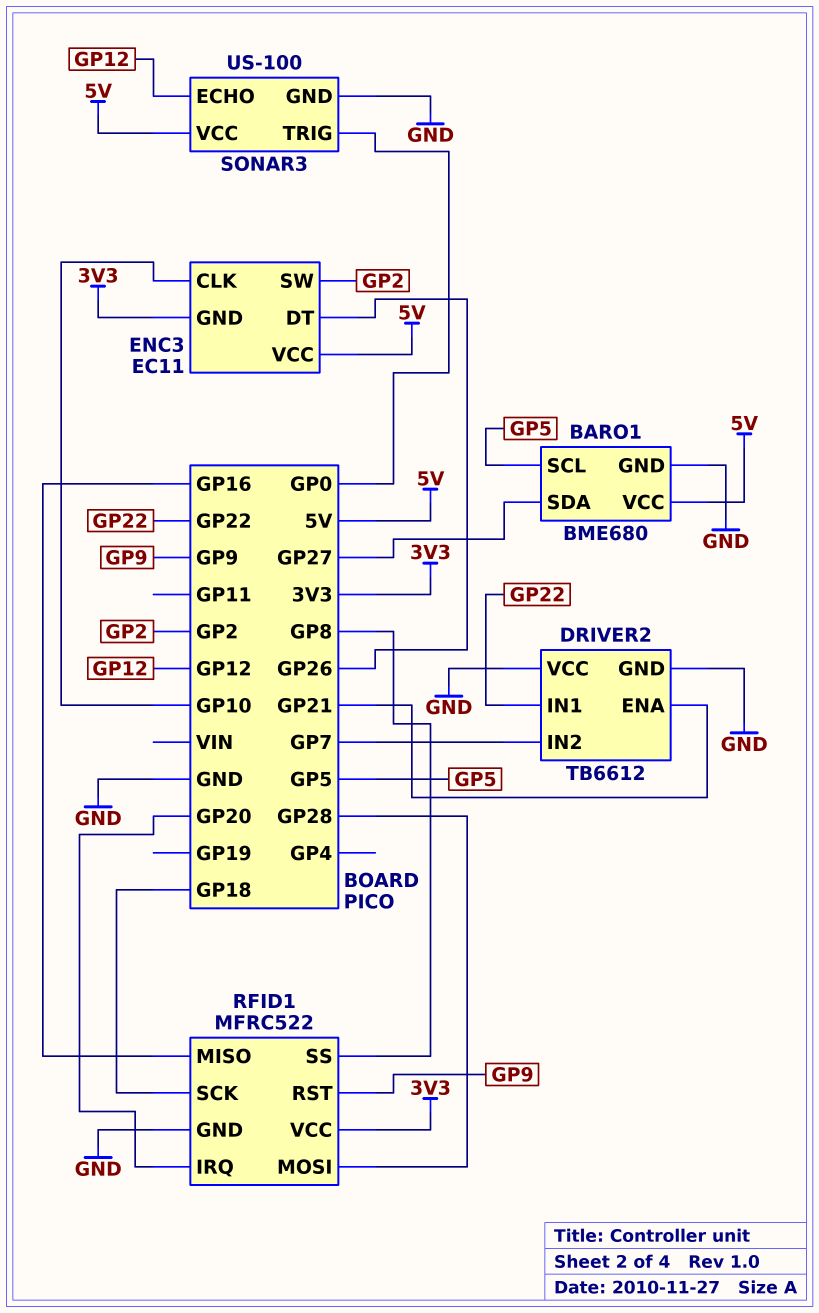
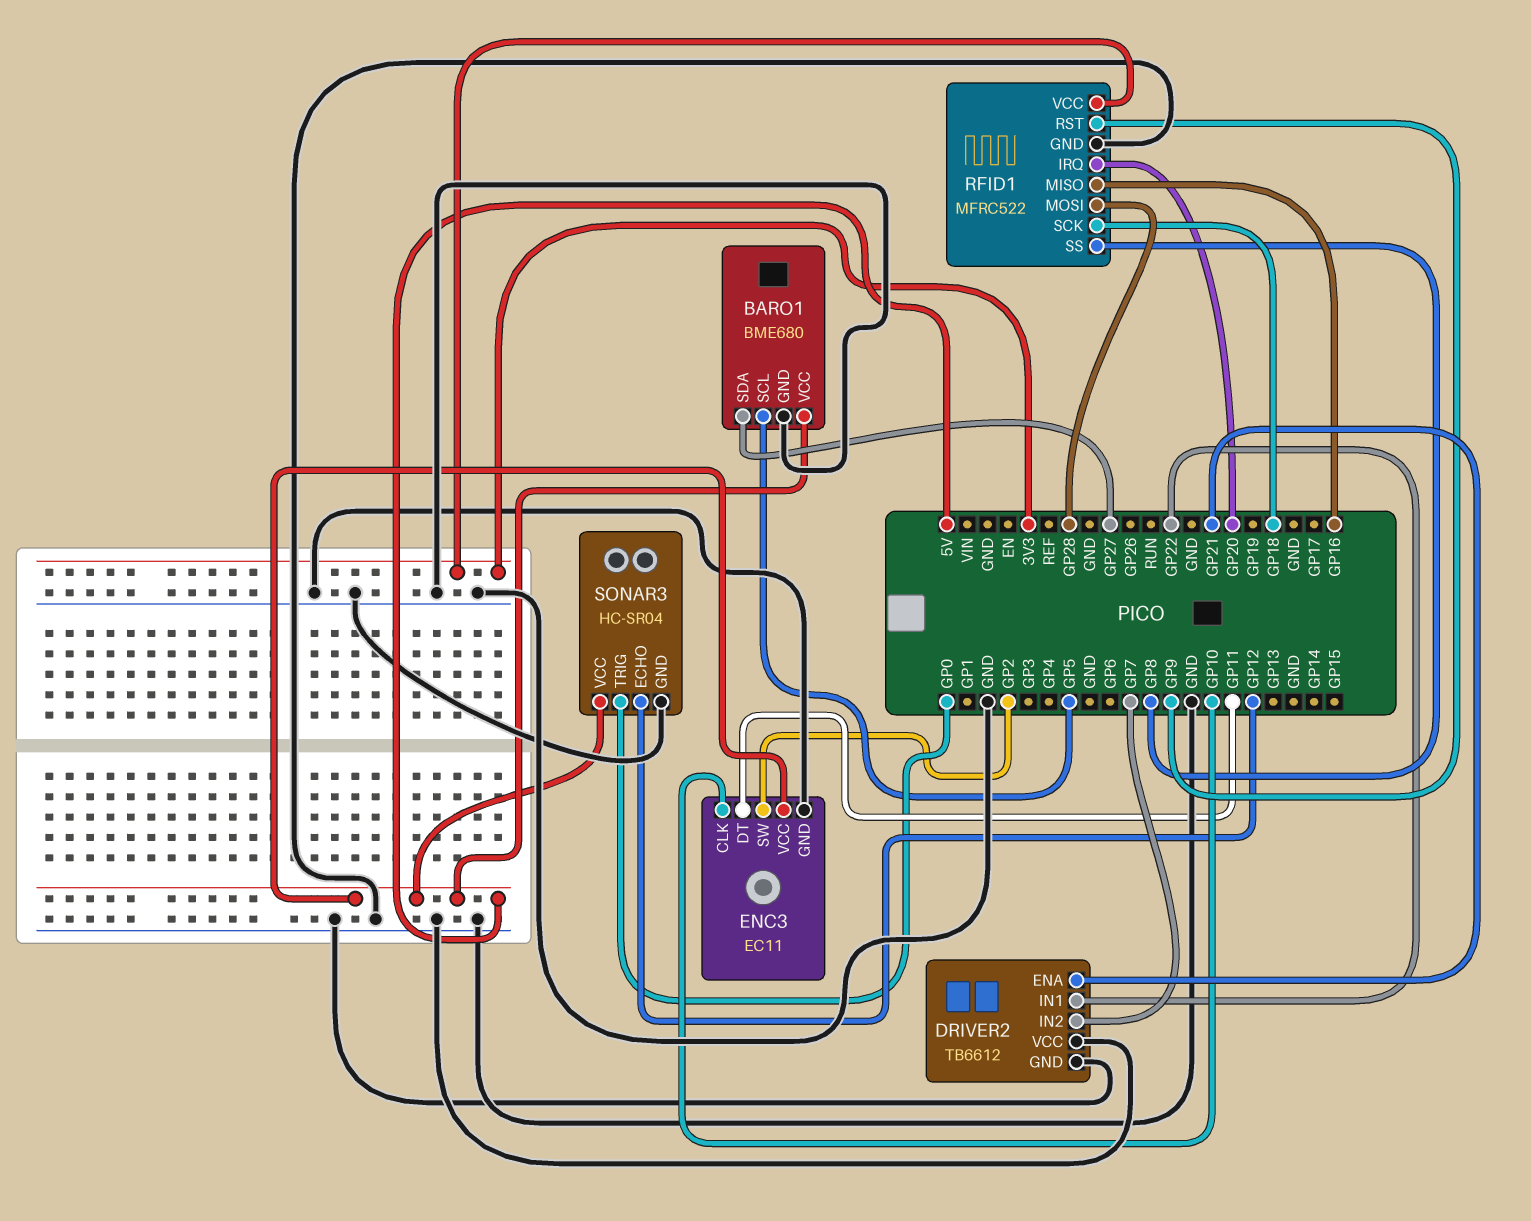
ENC3 pin DT: GP26 -> GP11
ENC3 pin GND: 3V3 -> GND
SONAR3: US-100 -> HC-SR04

